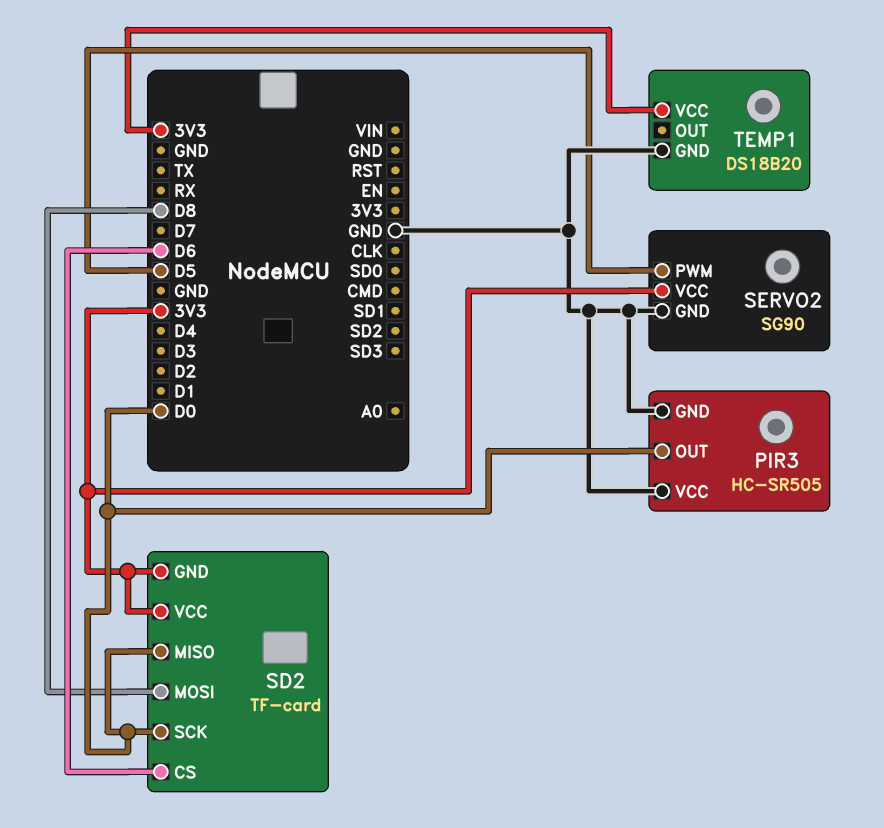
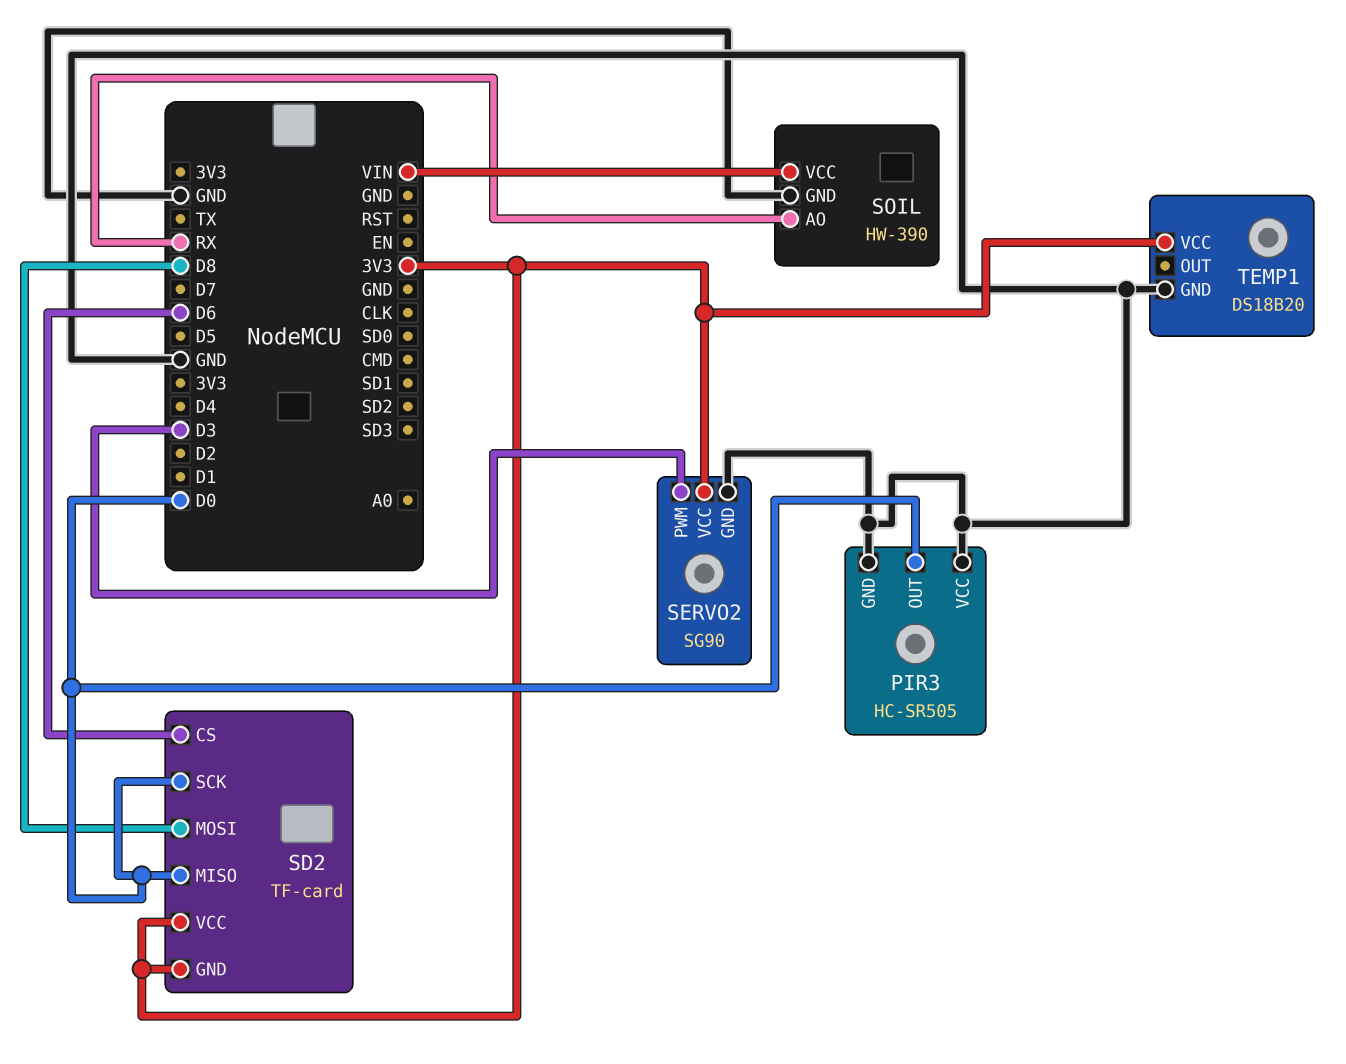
SERVO2 pin PWM: D5 -> D3
SOIL: none -> HW-390
SOIL pin AO: none -> RX
SOIL pin GND: none -> GND
SOIL pin VCC: none -> VIN

